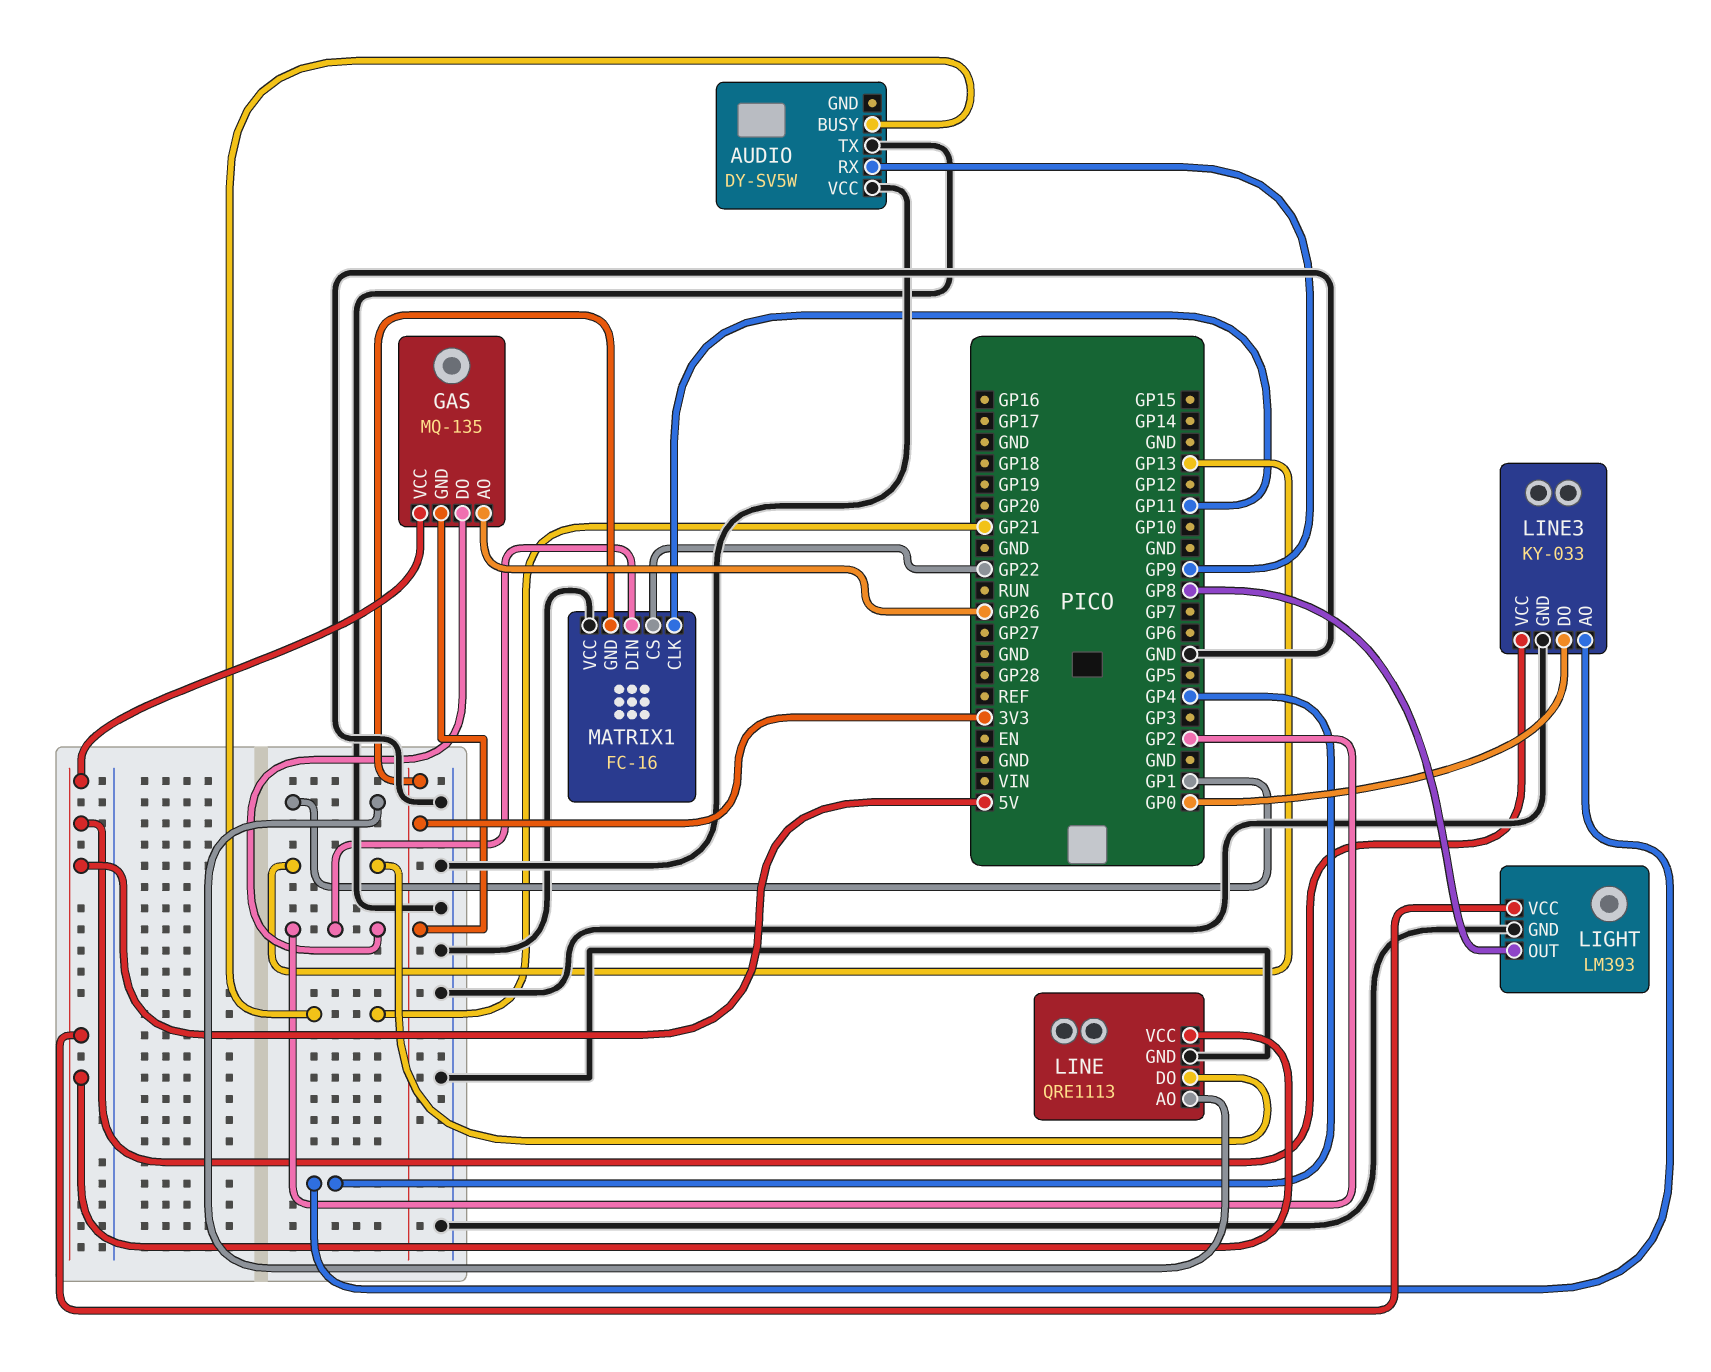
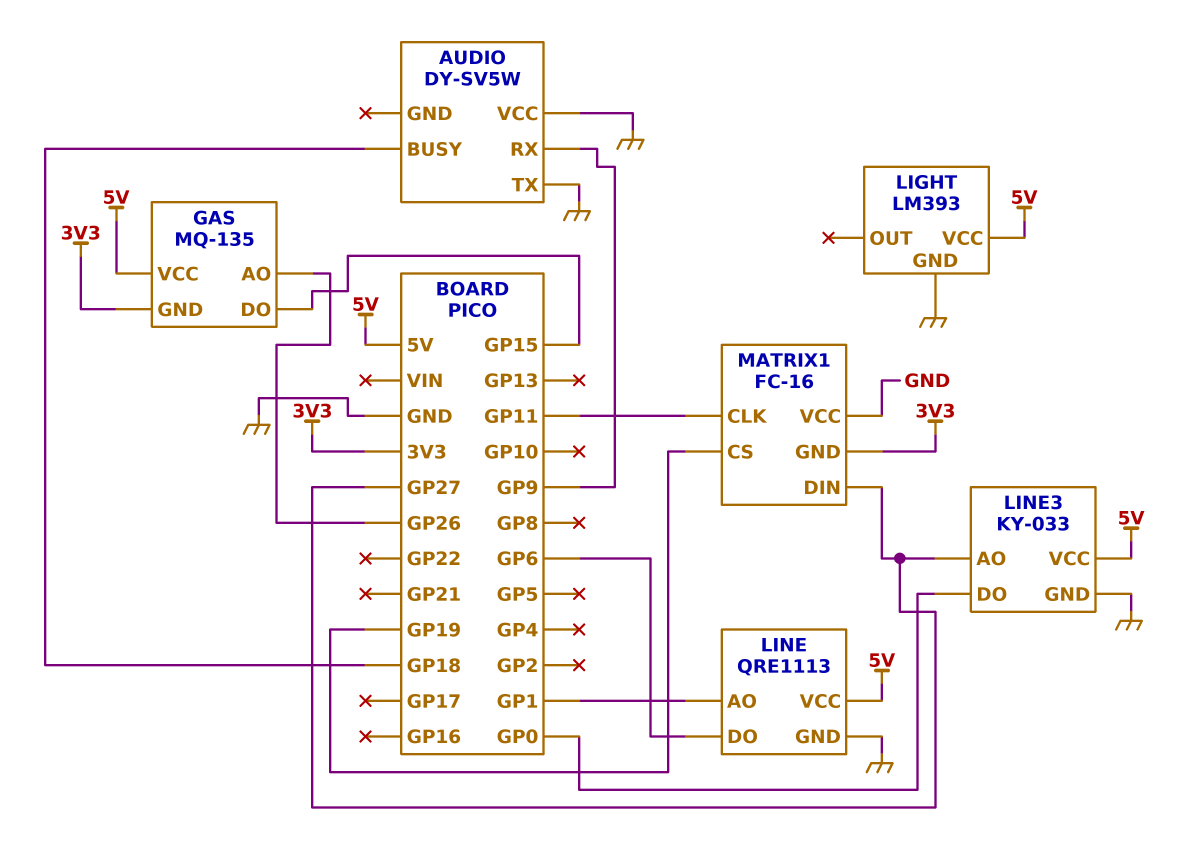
AUDIO pin BUSY: GP21 -> GP18
GAS pin DO: GP2 -> GP15
LIGHT pin OUT: GP8 -> none
LINE pin DO: GP13 -> GP6
LINE3 pin AO: GP4 -> GP27
MATRIX1 pin CS: GP22 -> GP19
MATRIX1 pin DIN: GP2 -> GP27

